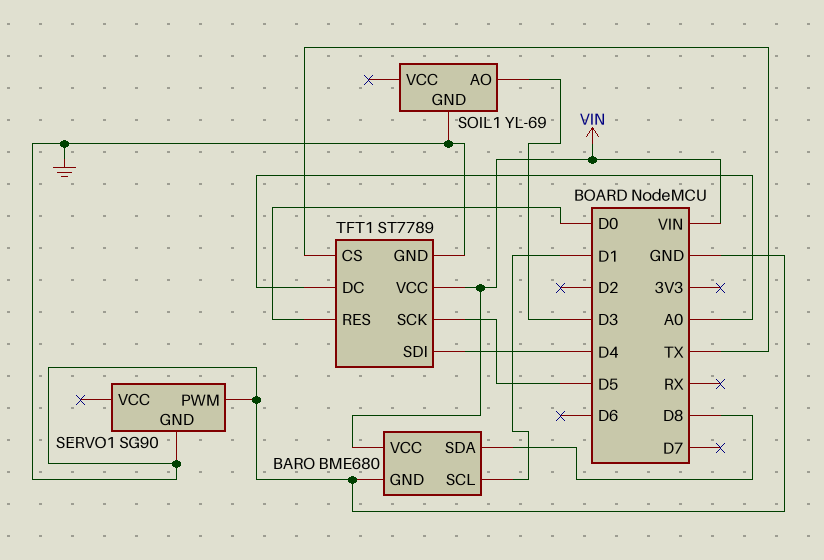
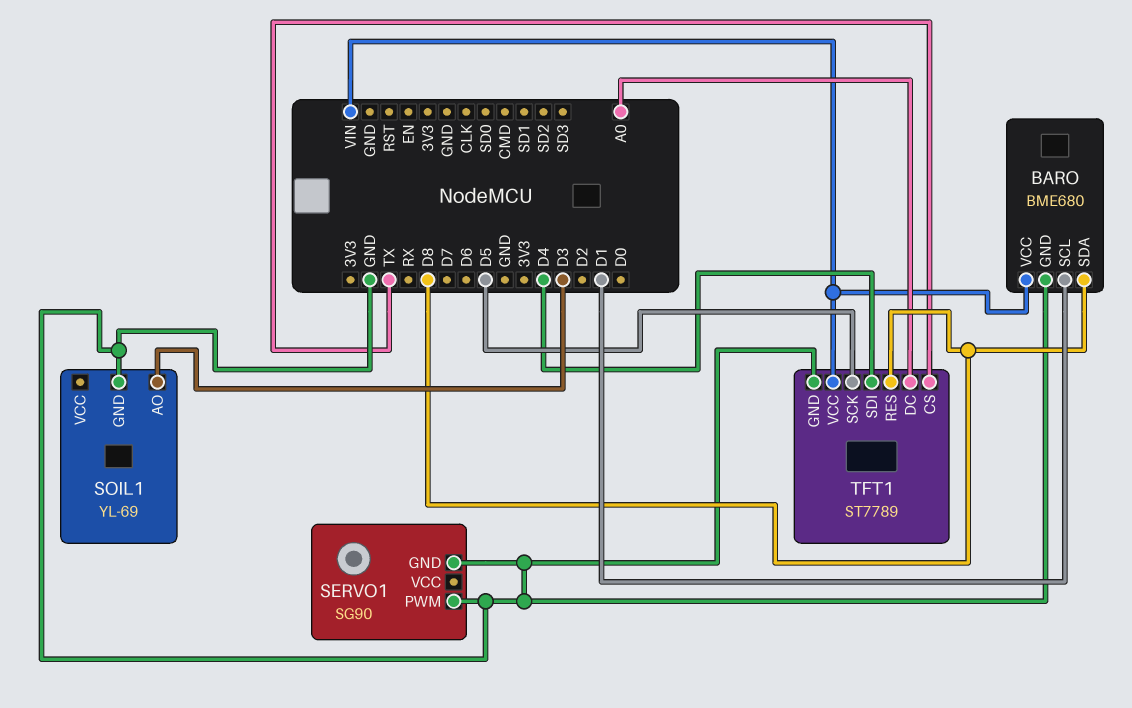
TFT1 pin RES: D0 -> D8

